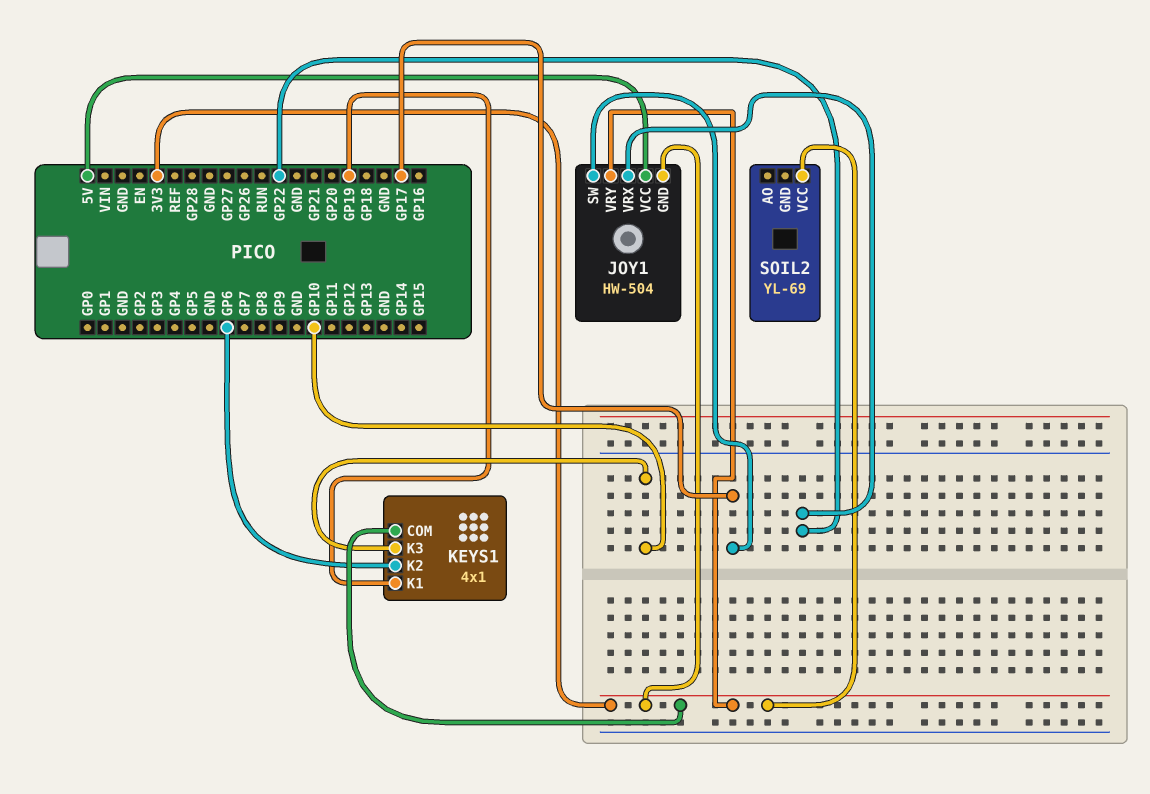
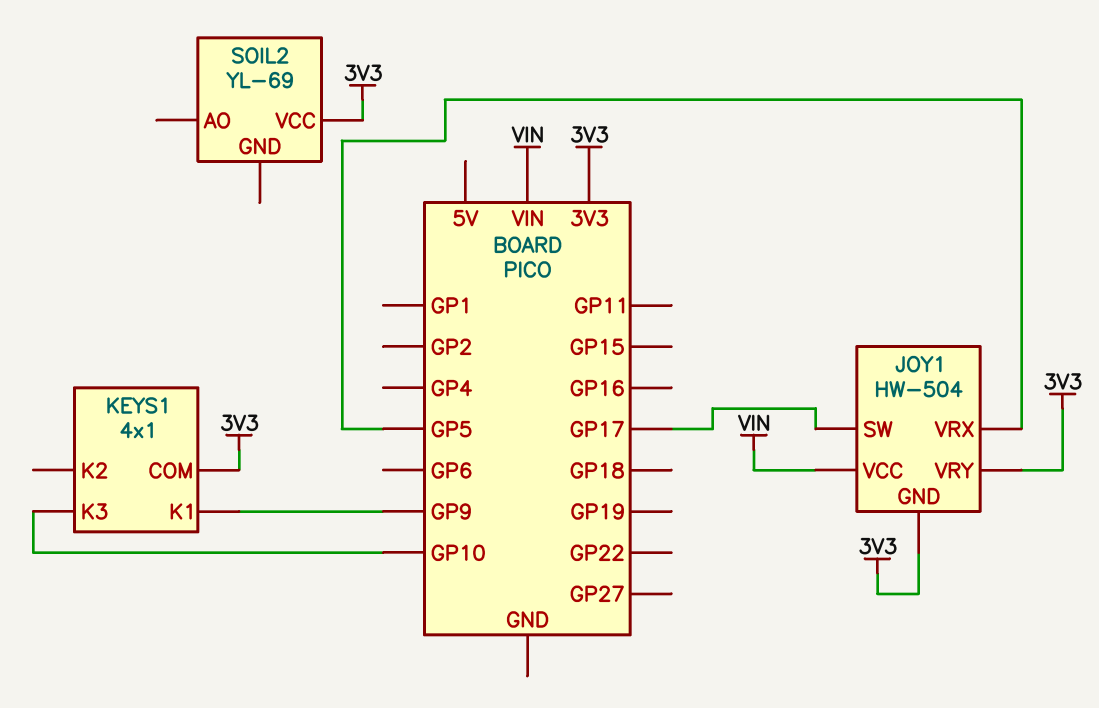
JOY1 pin VCC: 5V -> VIN
JOY1 pin VRX: GP22 -> GP5
KEYS1 pin K1: GP19 -> GP9
KEYS1 pin K2: GP6 -> none

